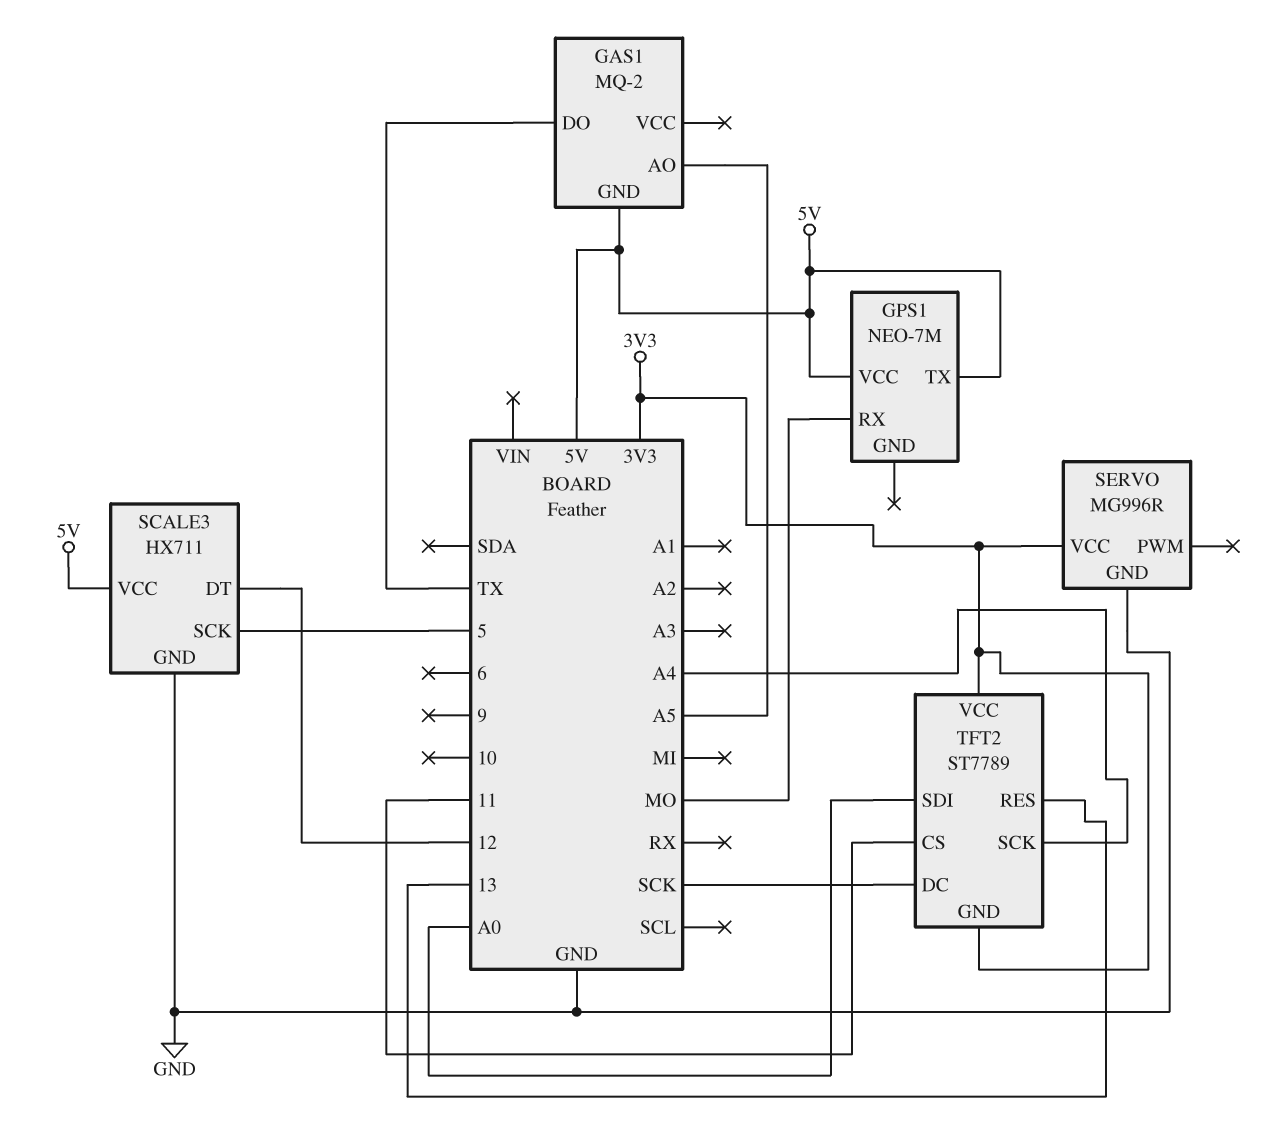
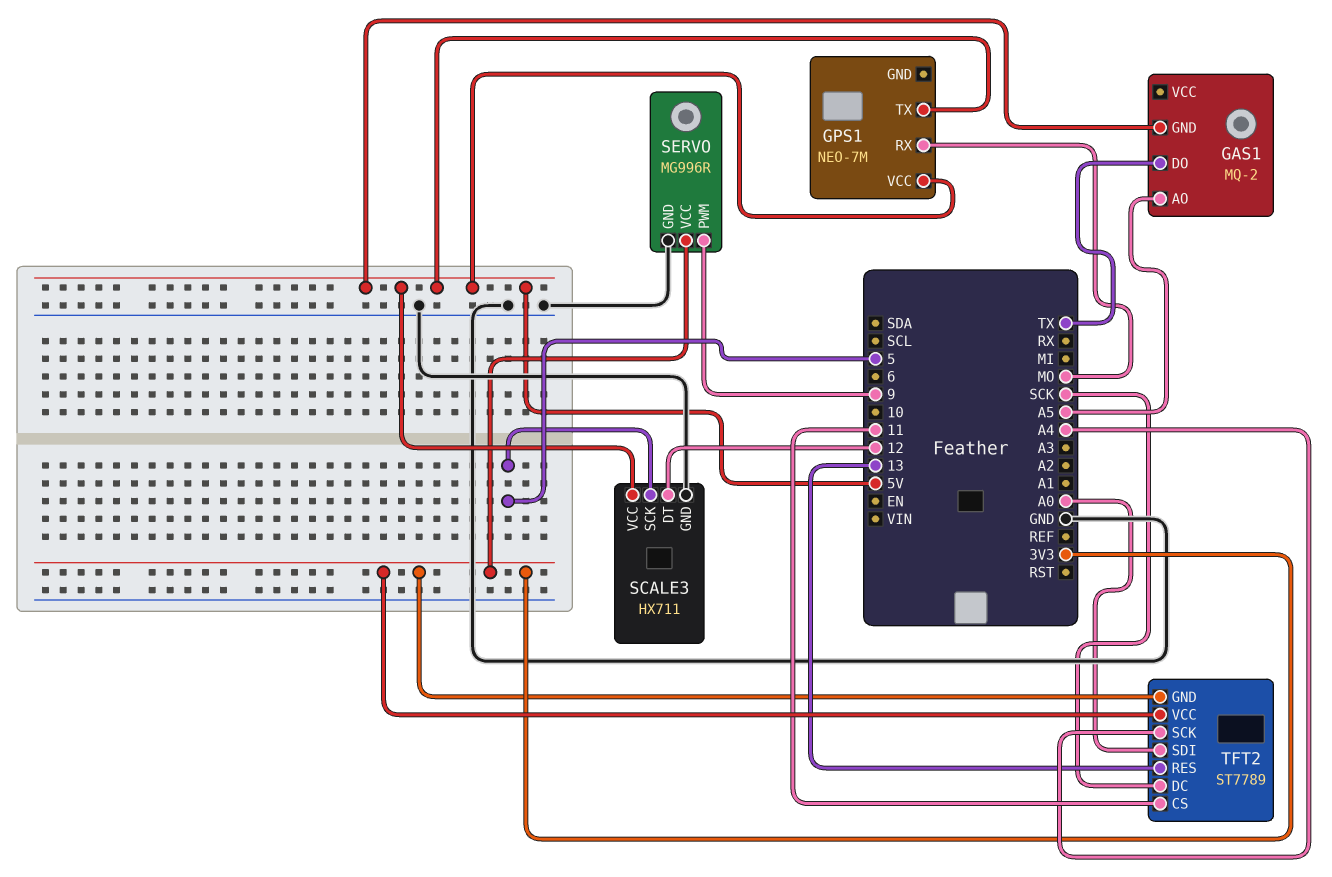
SERVO pin PWM: none -> 9

